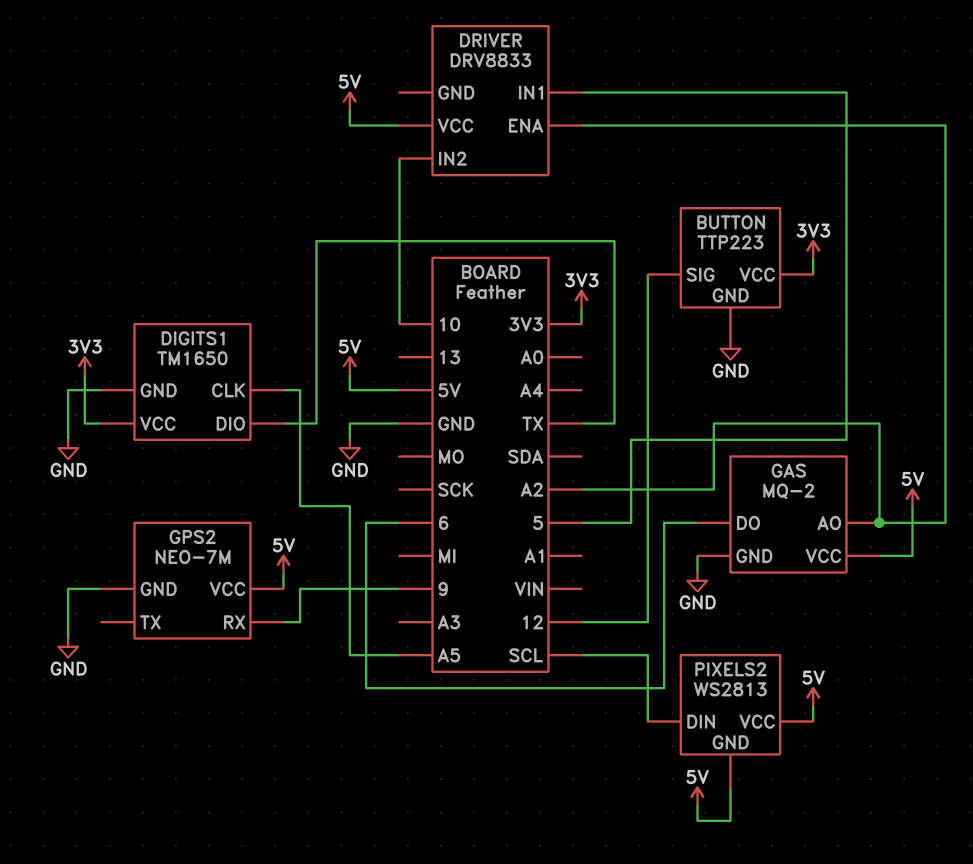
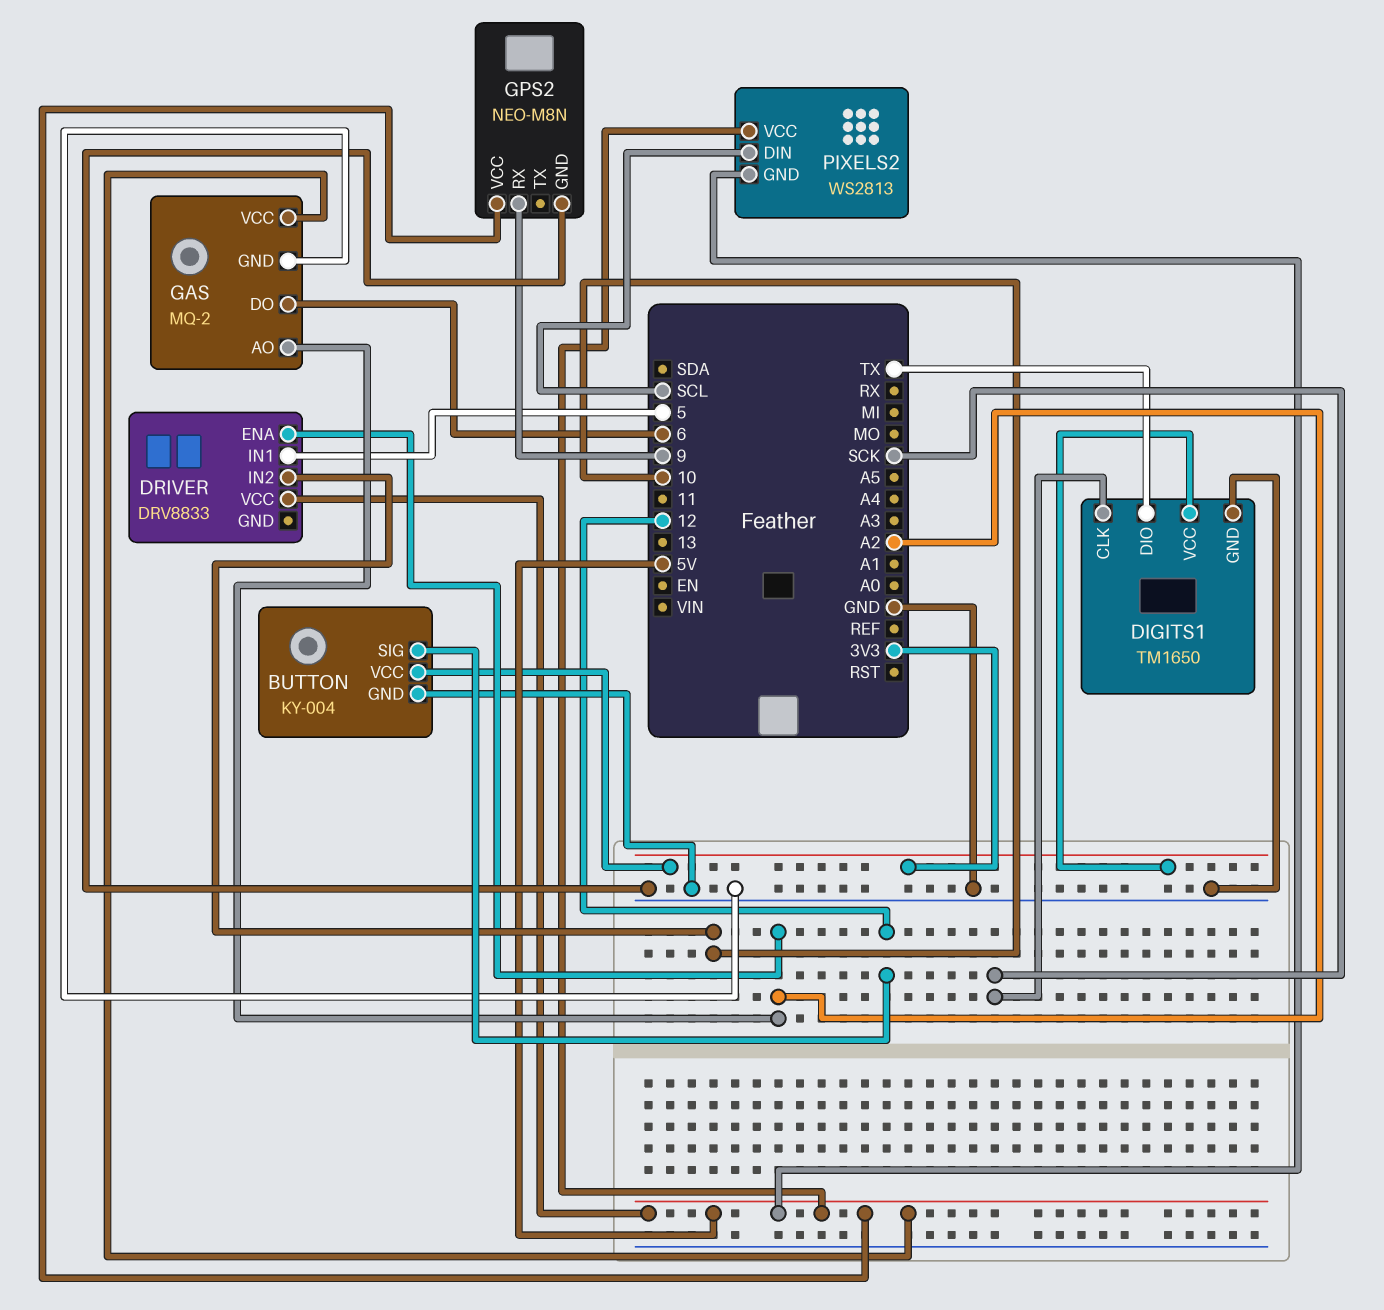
BUTTON: TTP223 -> KY-004
DIGITS1 pin CLK: A5 -> SCK
GPS2: NEO-7M -> NEO-M8N

